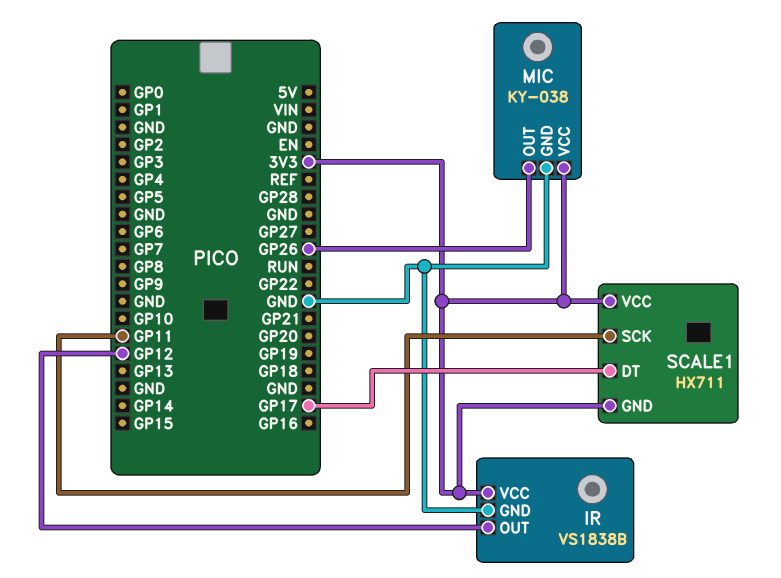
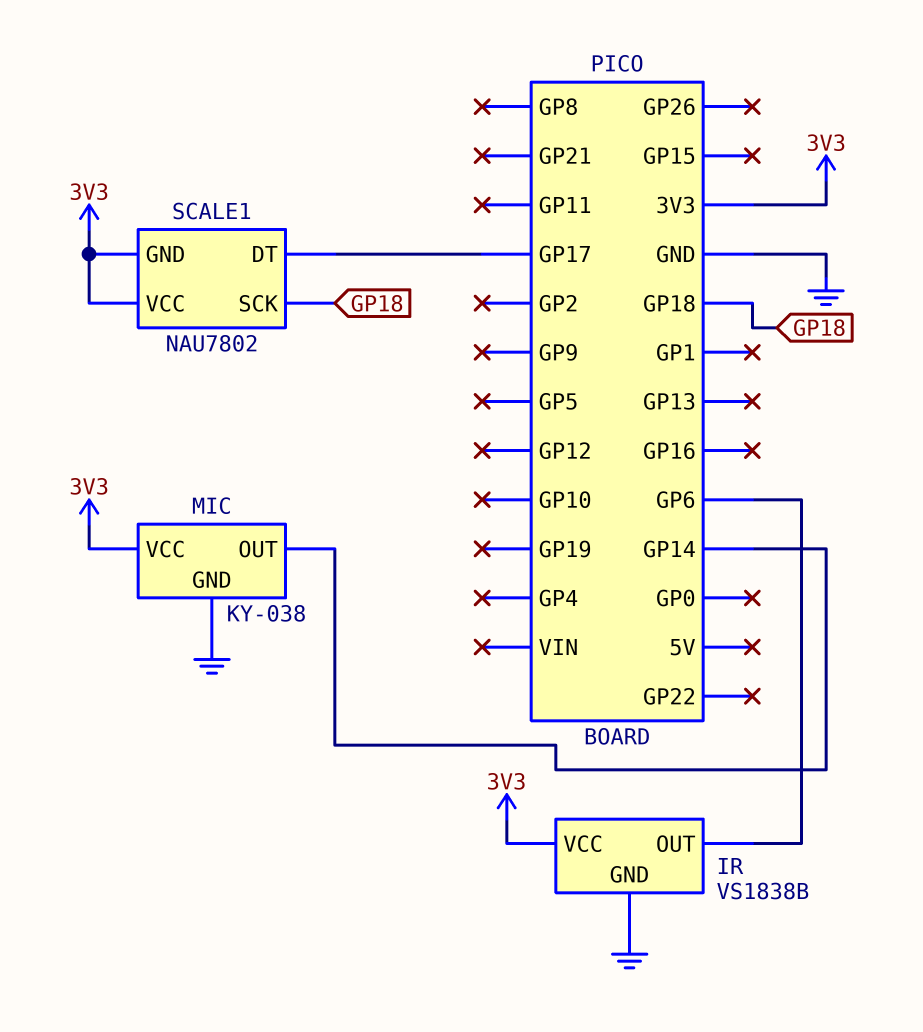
IR pin OUT: GP12 -> GP6
MIC pin OUT: GP26 -> GP14
SCALE1: HX711 -> NAU7802
SCALE1 pin SCK: GP11 -> GP18

